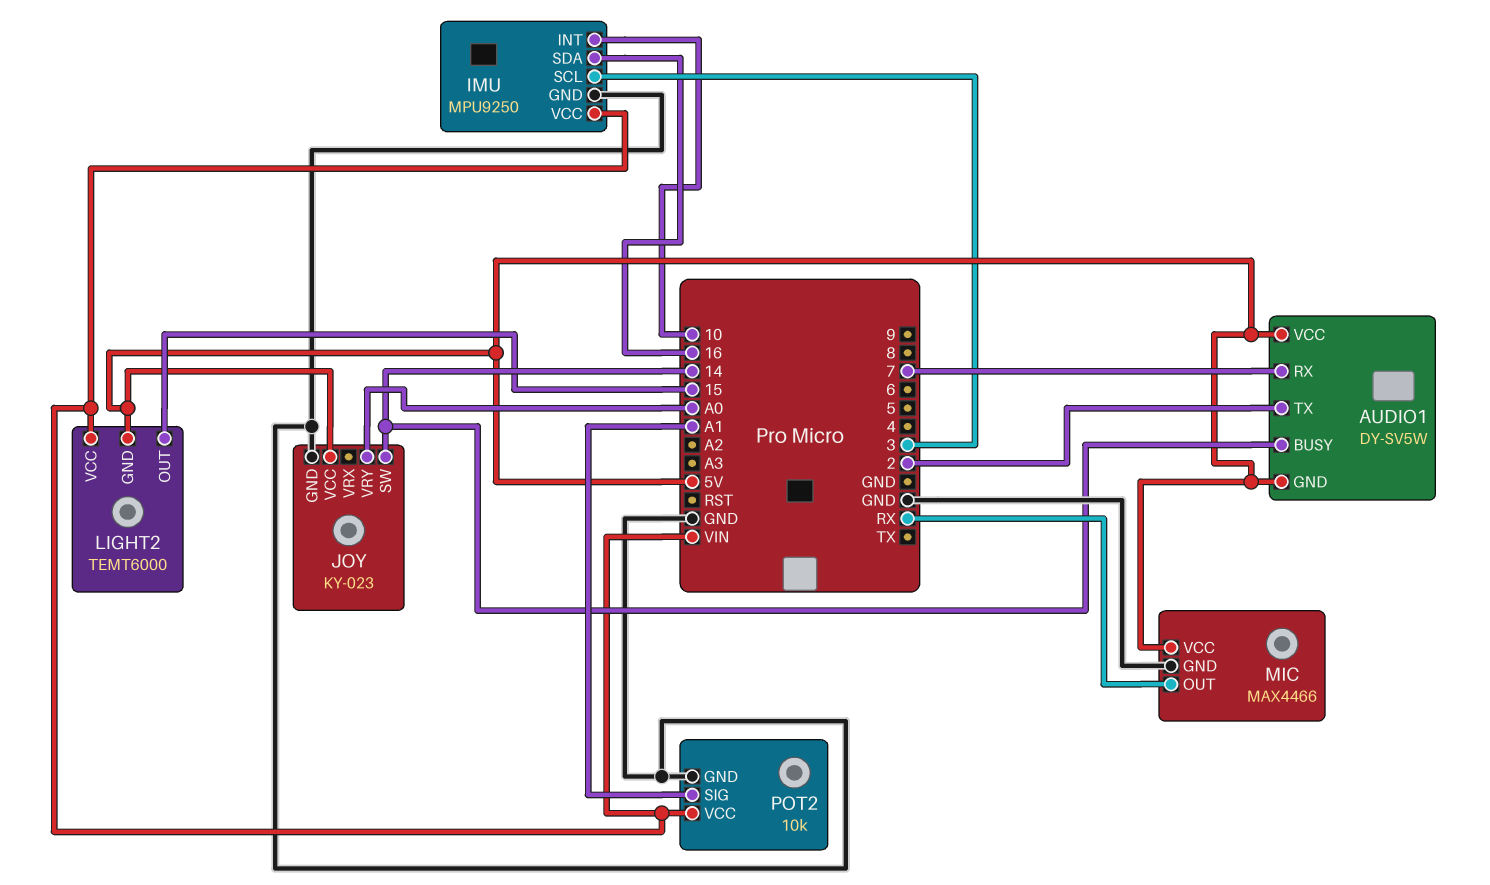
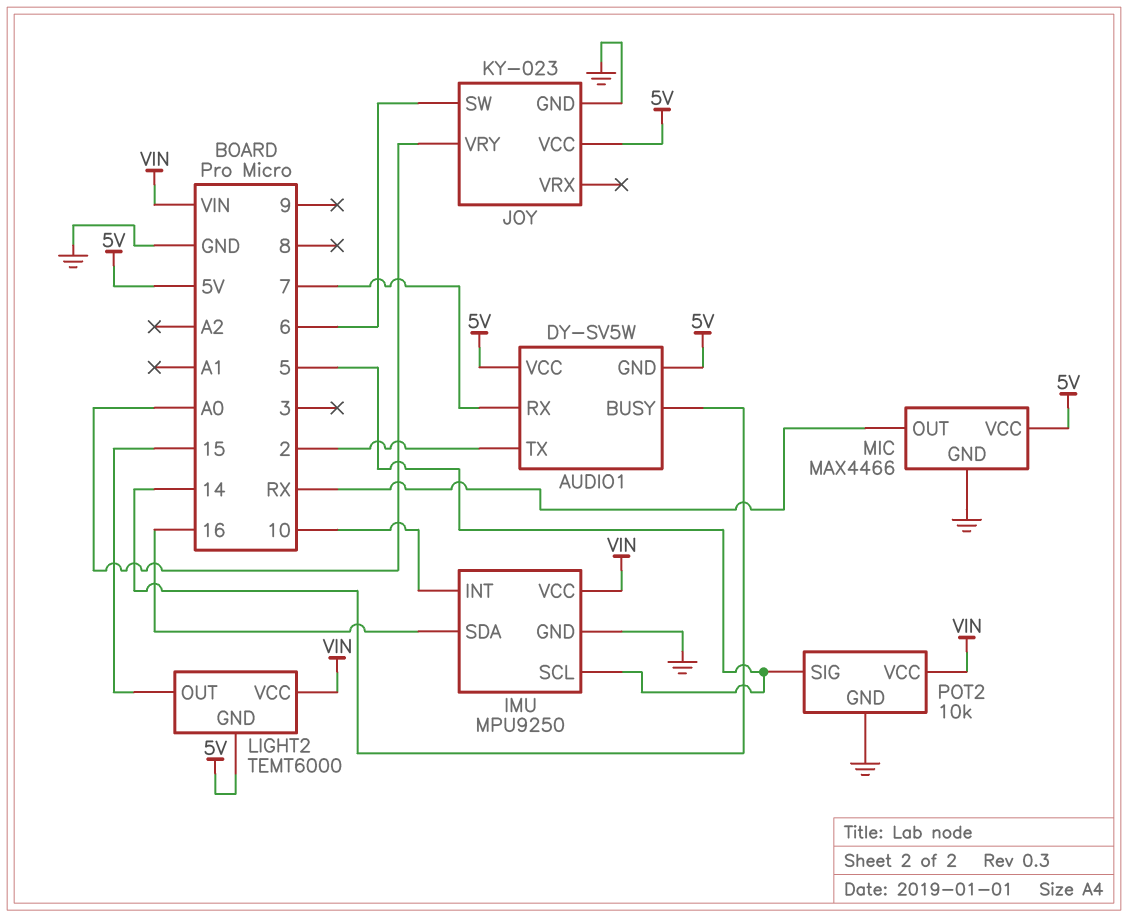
IMU pin SCL: 3 -> 5
JOY pin SW: 14 -> 6
POT2 pin SIG: A1 -> 5

